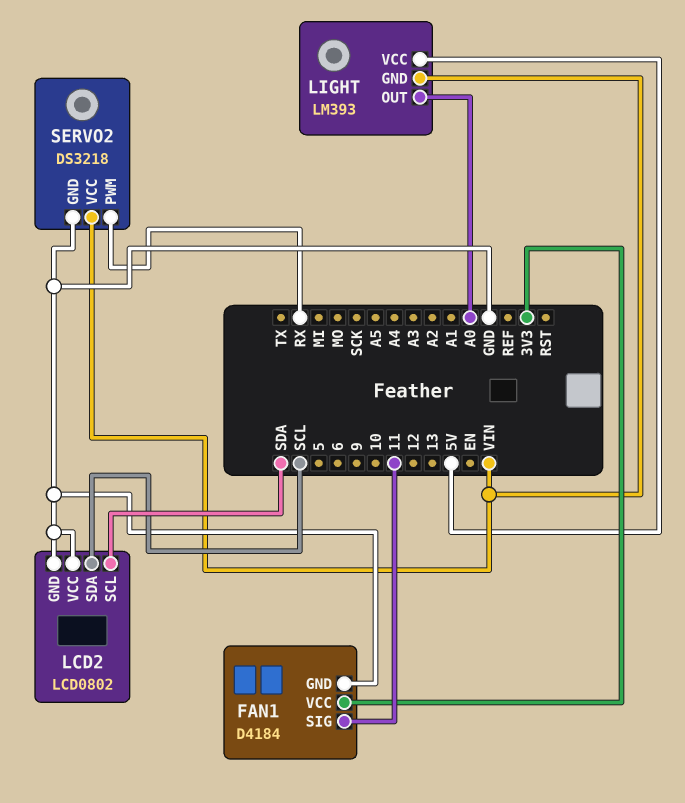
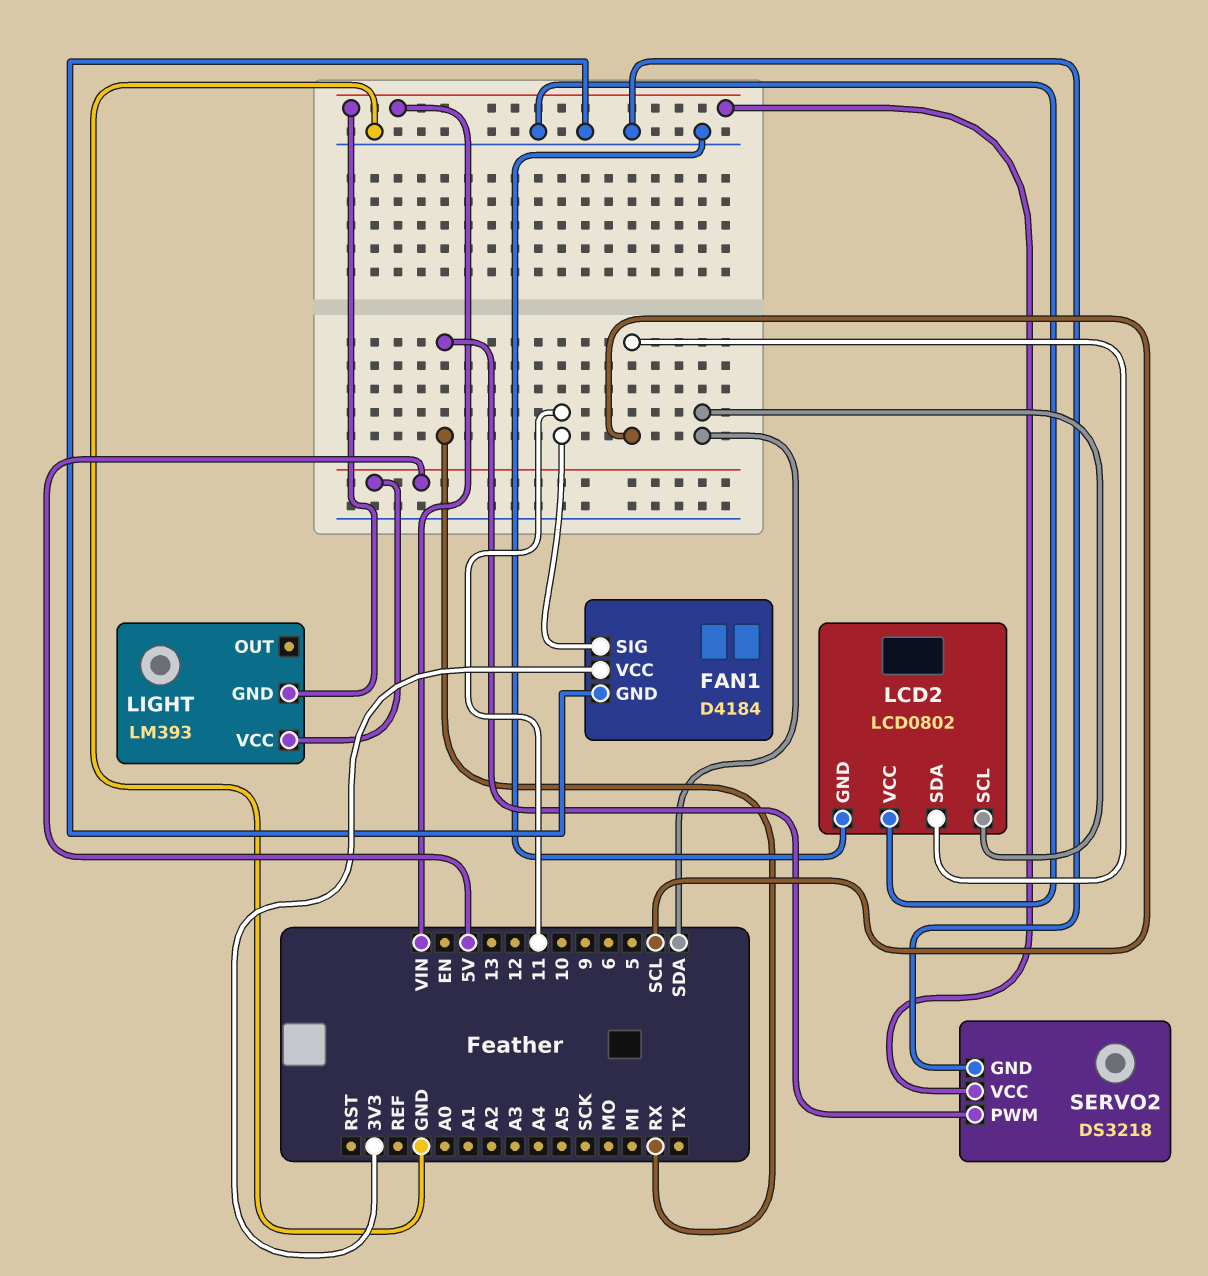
LIGHT pin OUT: A0 -> none

